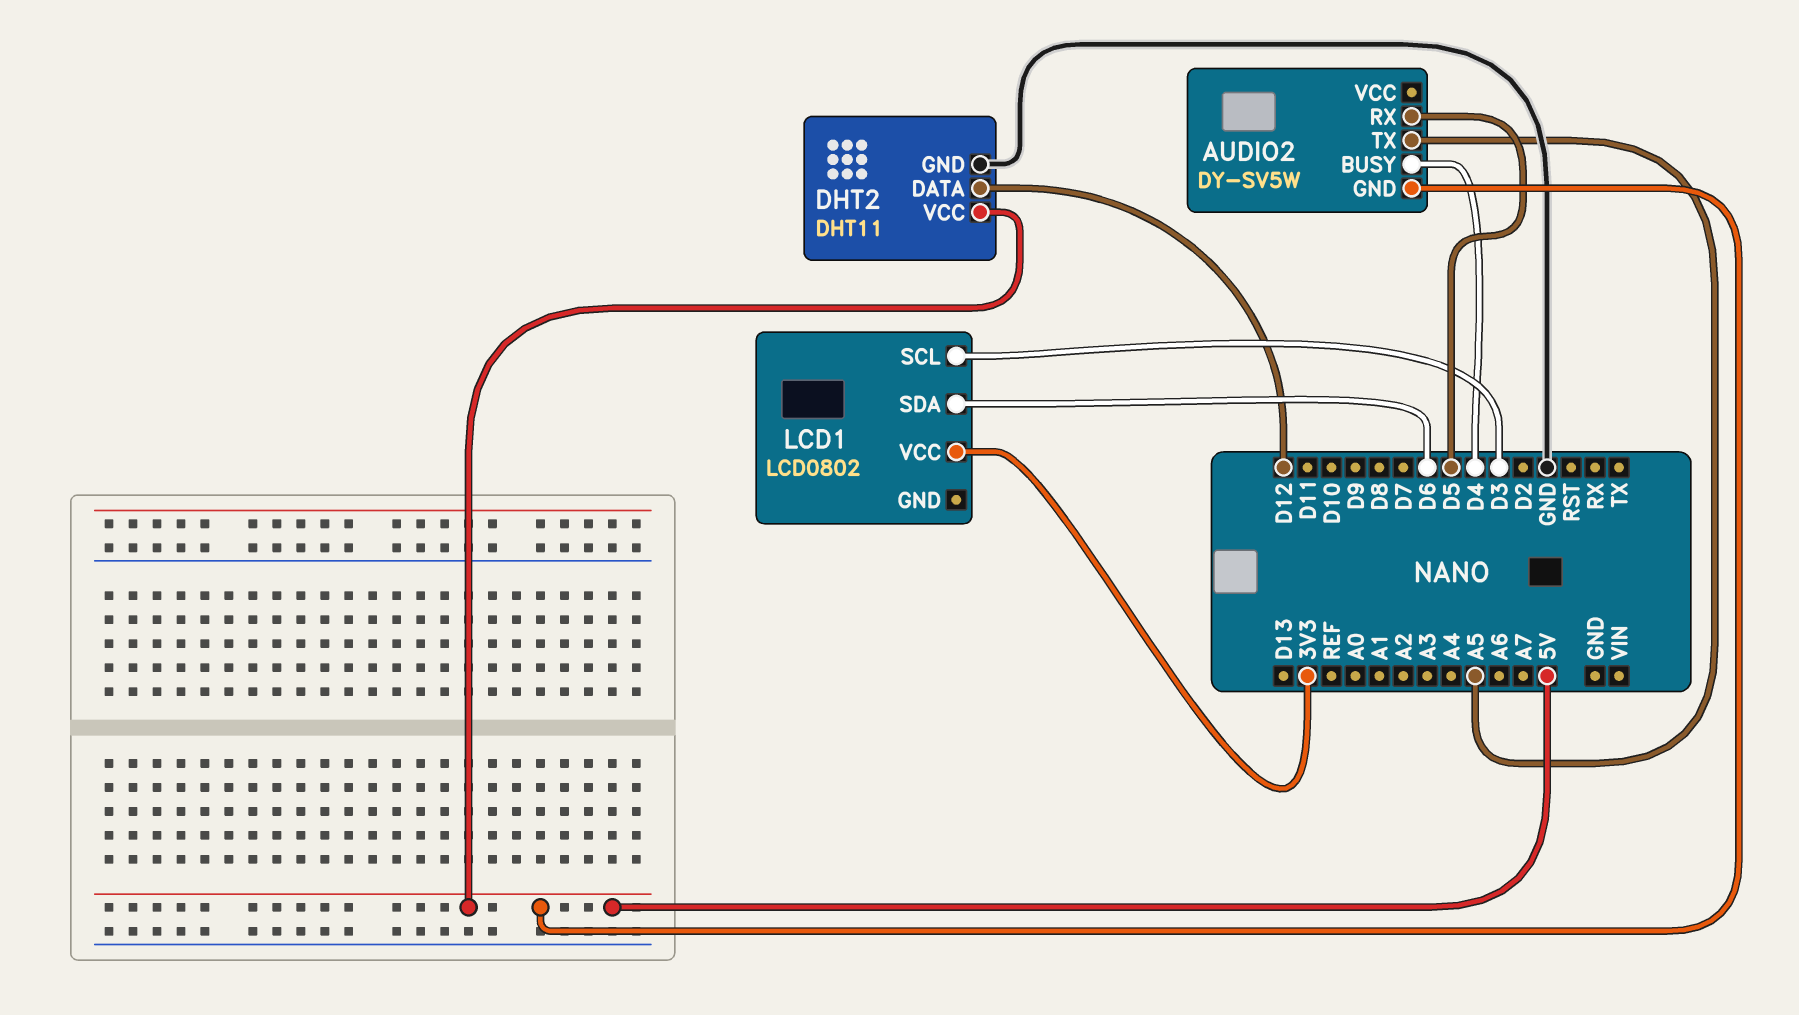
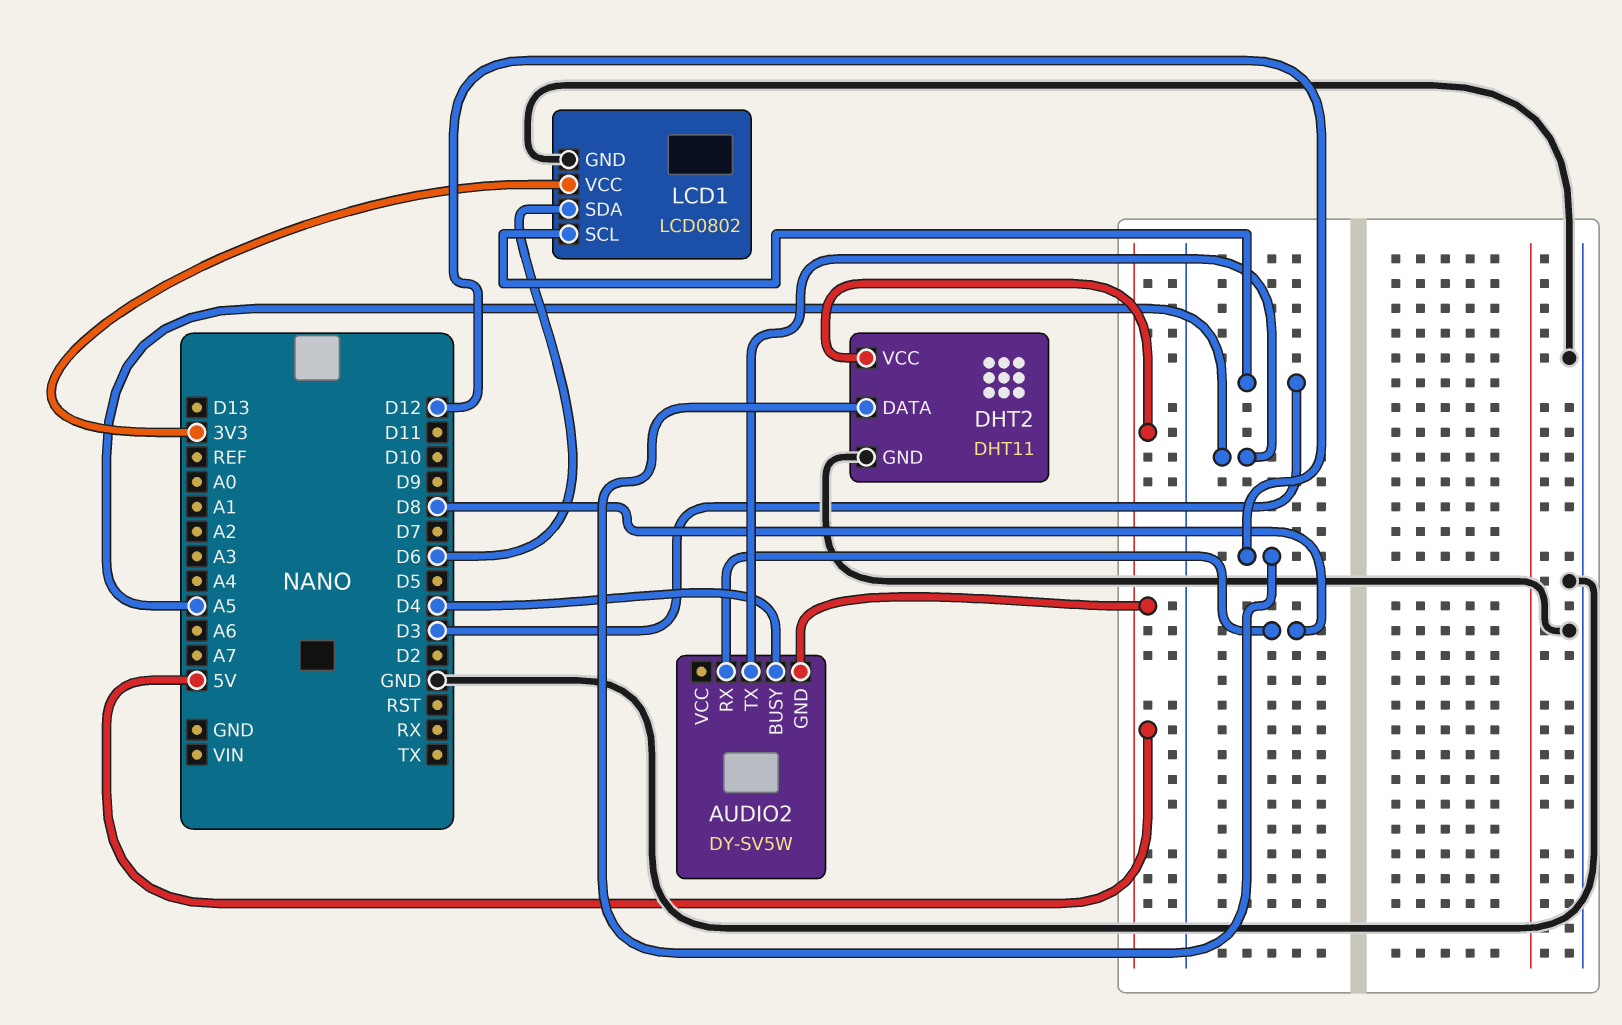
AUDIO2 pin RX: D5 -> D8
LCD1 pin GND: none -> GND

